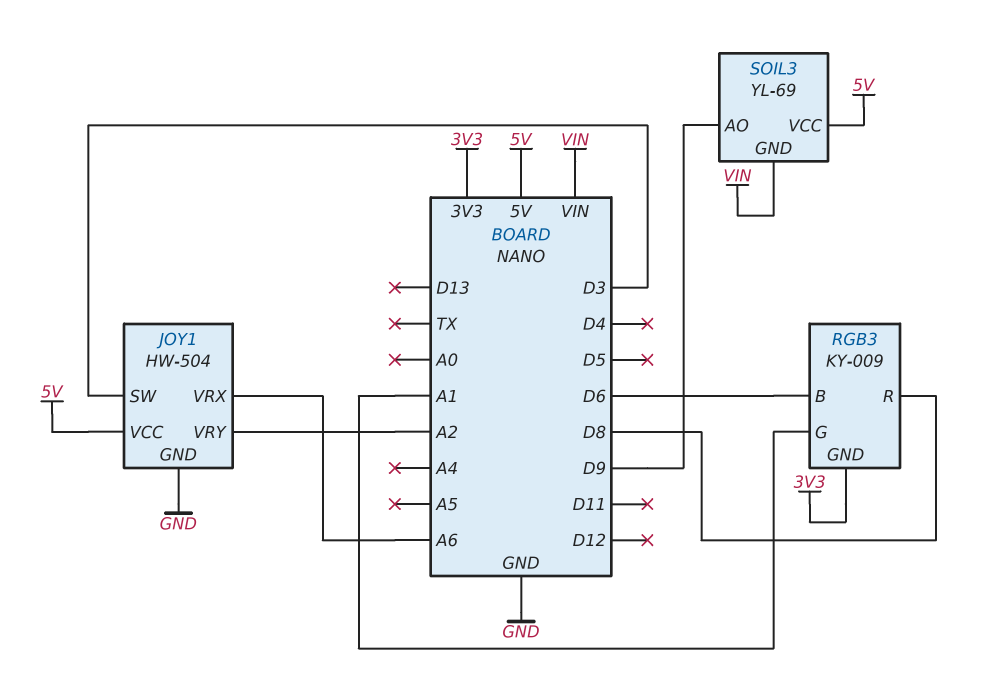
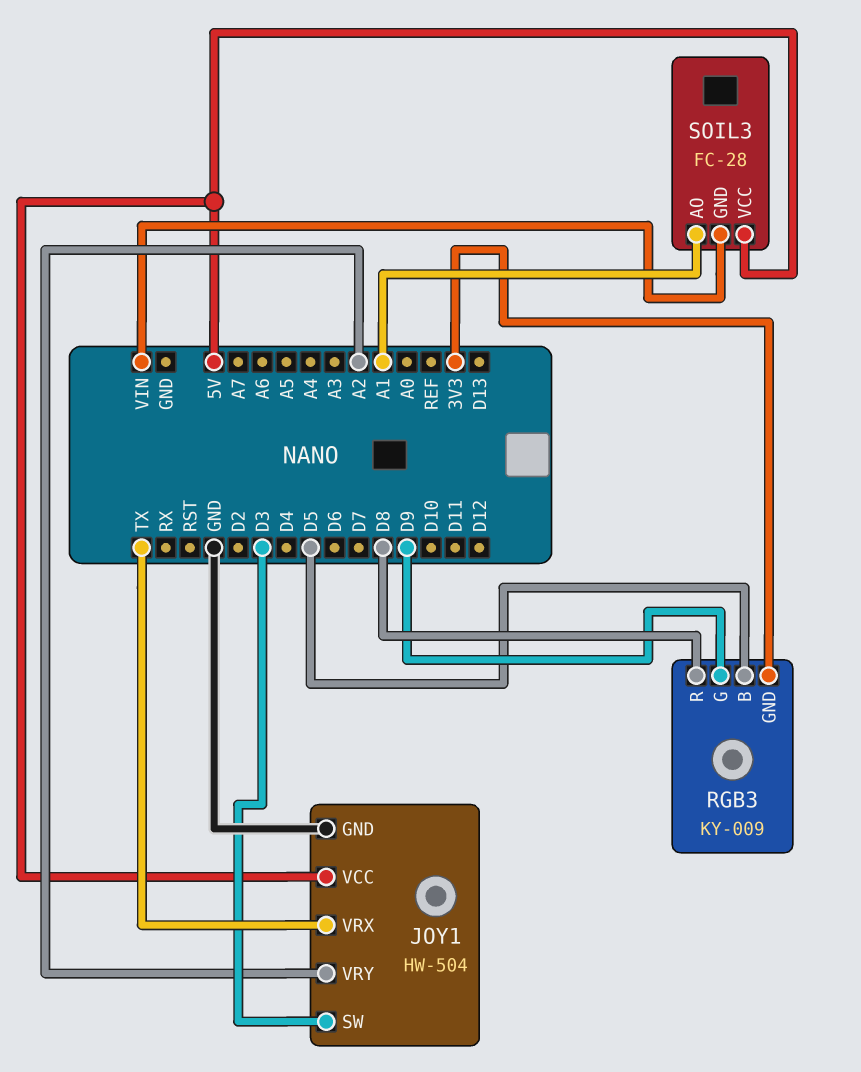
JOY1 pin VRX: A6 -> TX
RGB3 pin B: D6 -> D5
RGB3 pin G: A1 -> D9
SOIL3: YL-69 -> FC-28
SOIL3 pin AO: D9 -> A1

